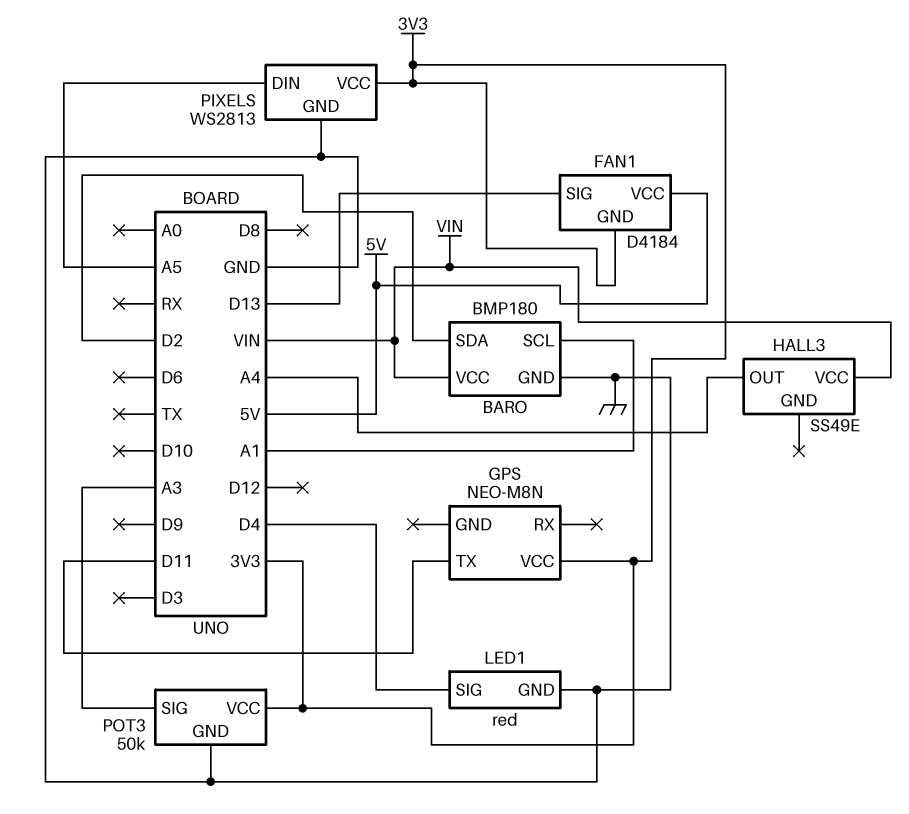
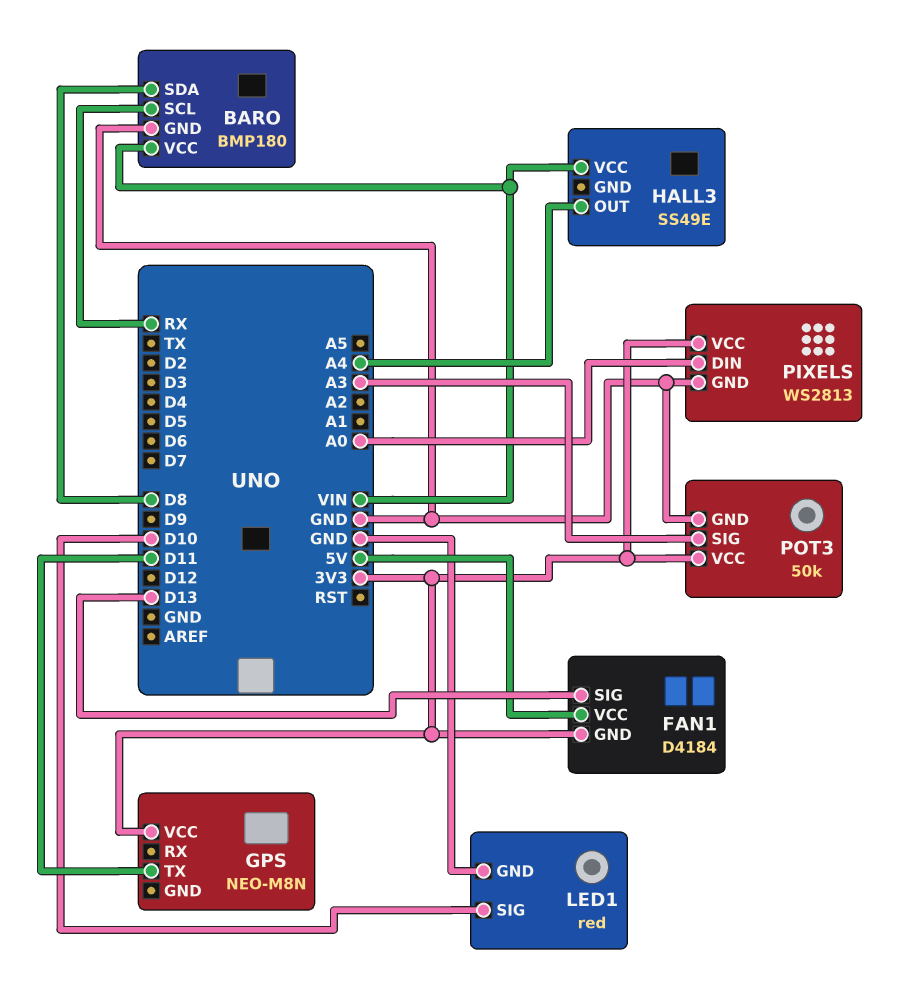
BARO pin SCL: A1 -> RX
BARO pin SDA: D2 -> D8
LED1 pin SIG: D4 -> D10
PIXELS pin DIN: A5 -> A0

